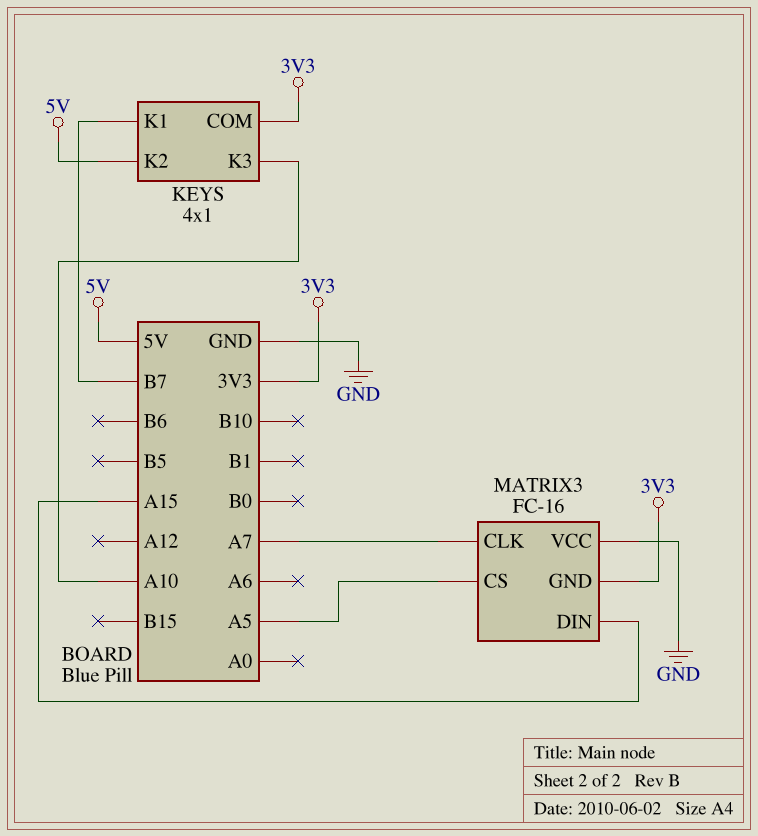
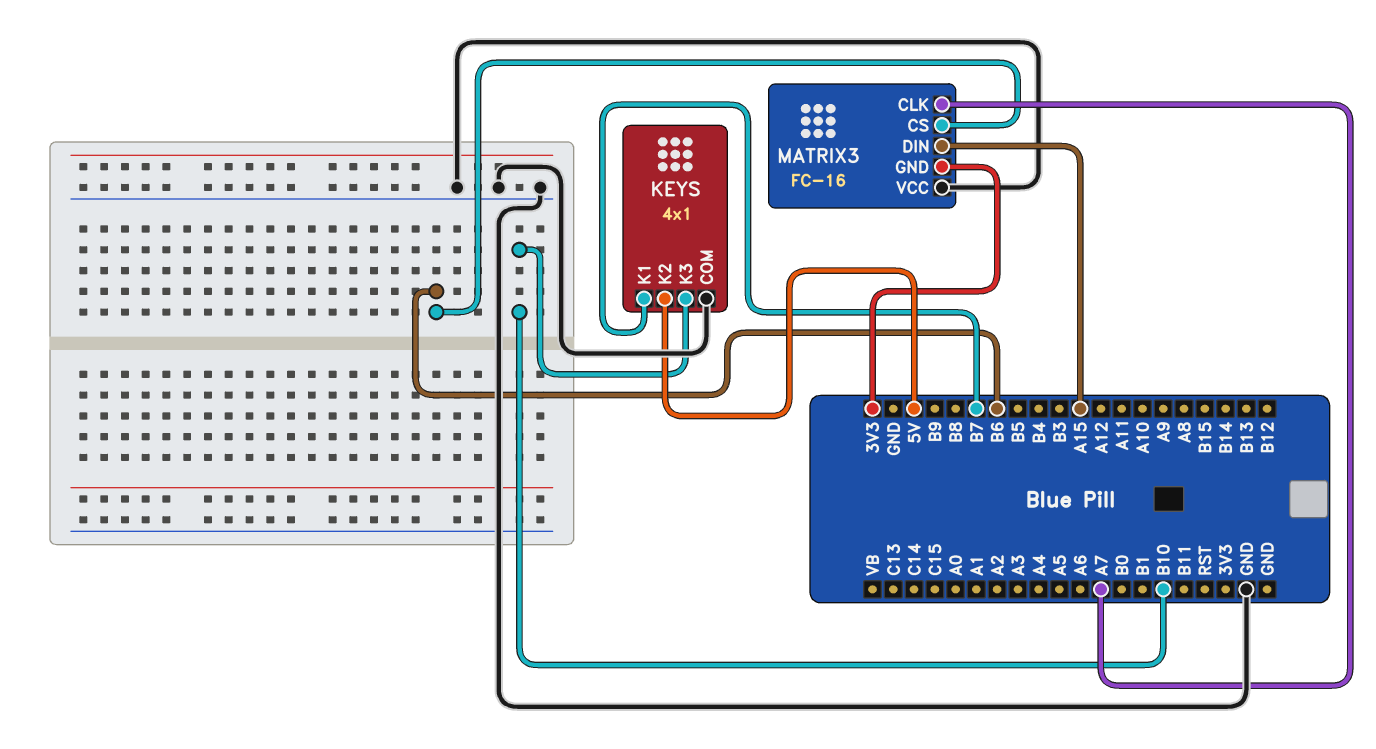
KEYS pin COM: 3V3 -> GND
KEYS pin K3: A10 -> B10
MATRIX3 pin CS: A5 -> B6

